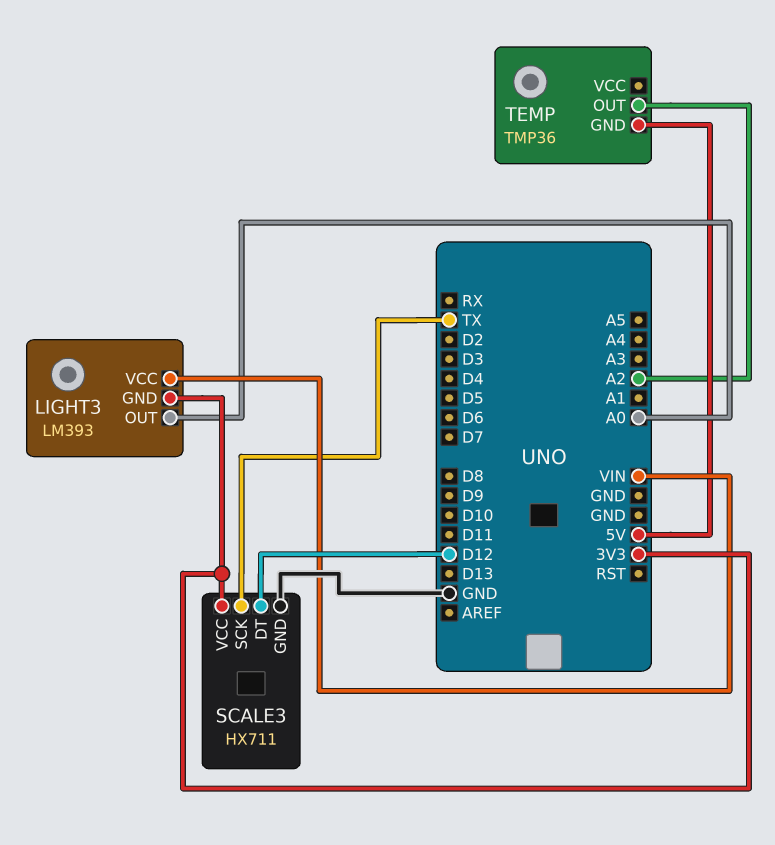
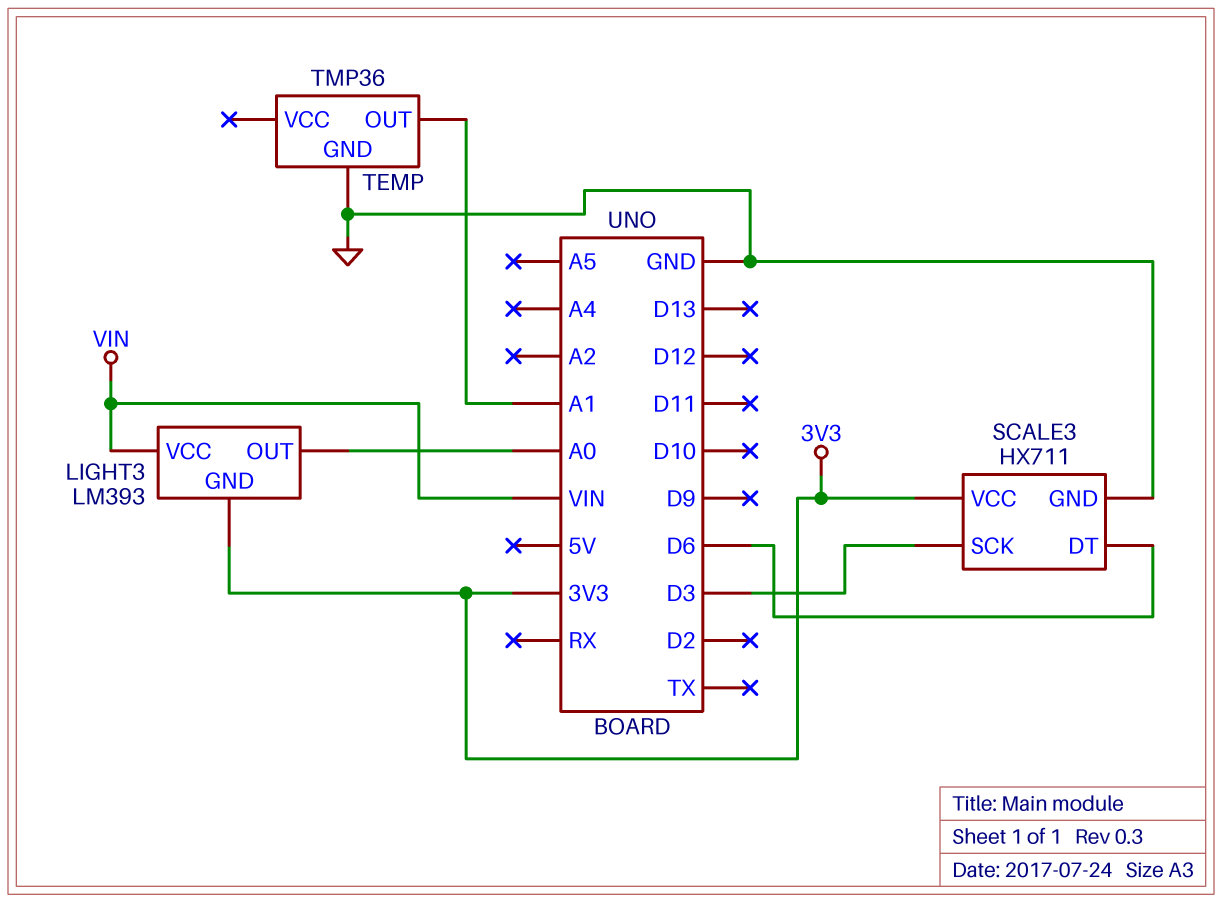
SCALE3 pin DT: D12 -> D6
SCALE3 pin SCK: TX -> D3
TEMP pin GND: 5V -> GND
TEMP pin OUT: A2 -> A1

